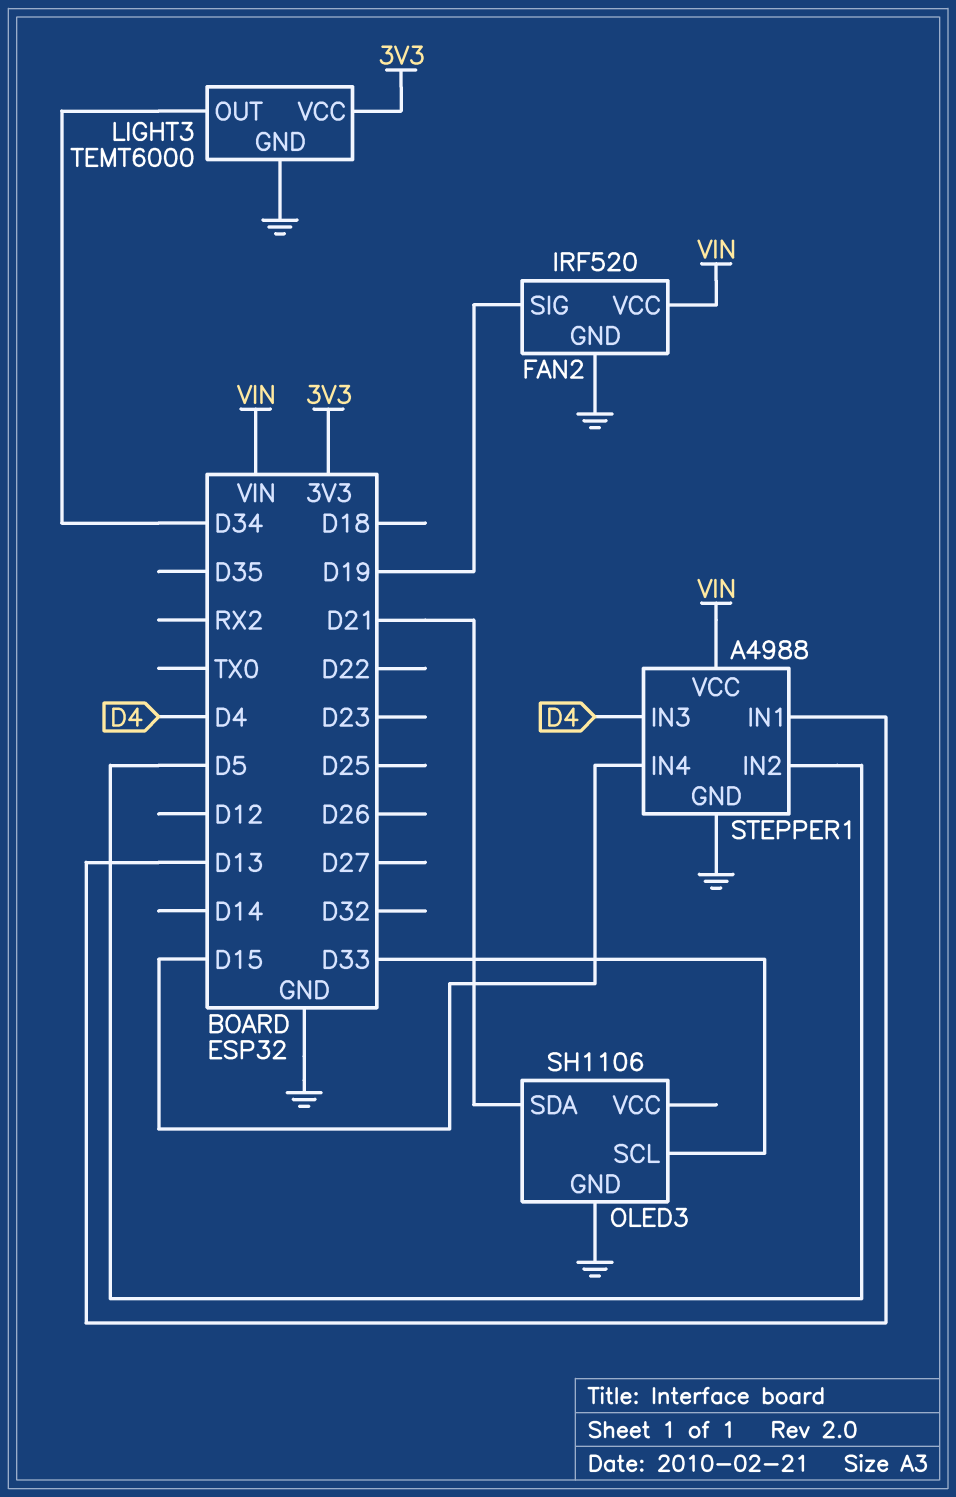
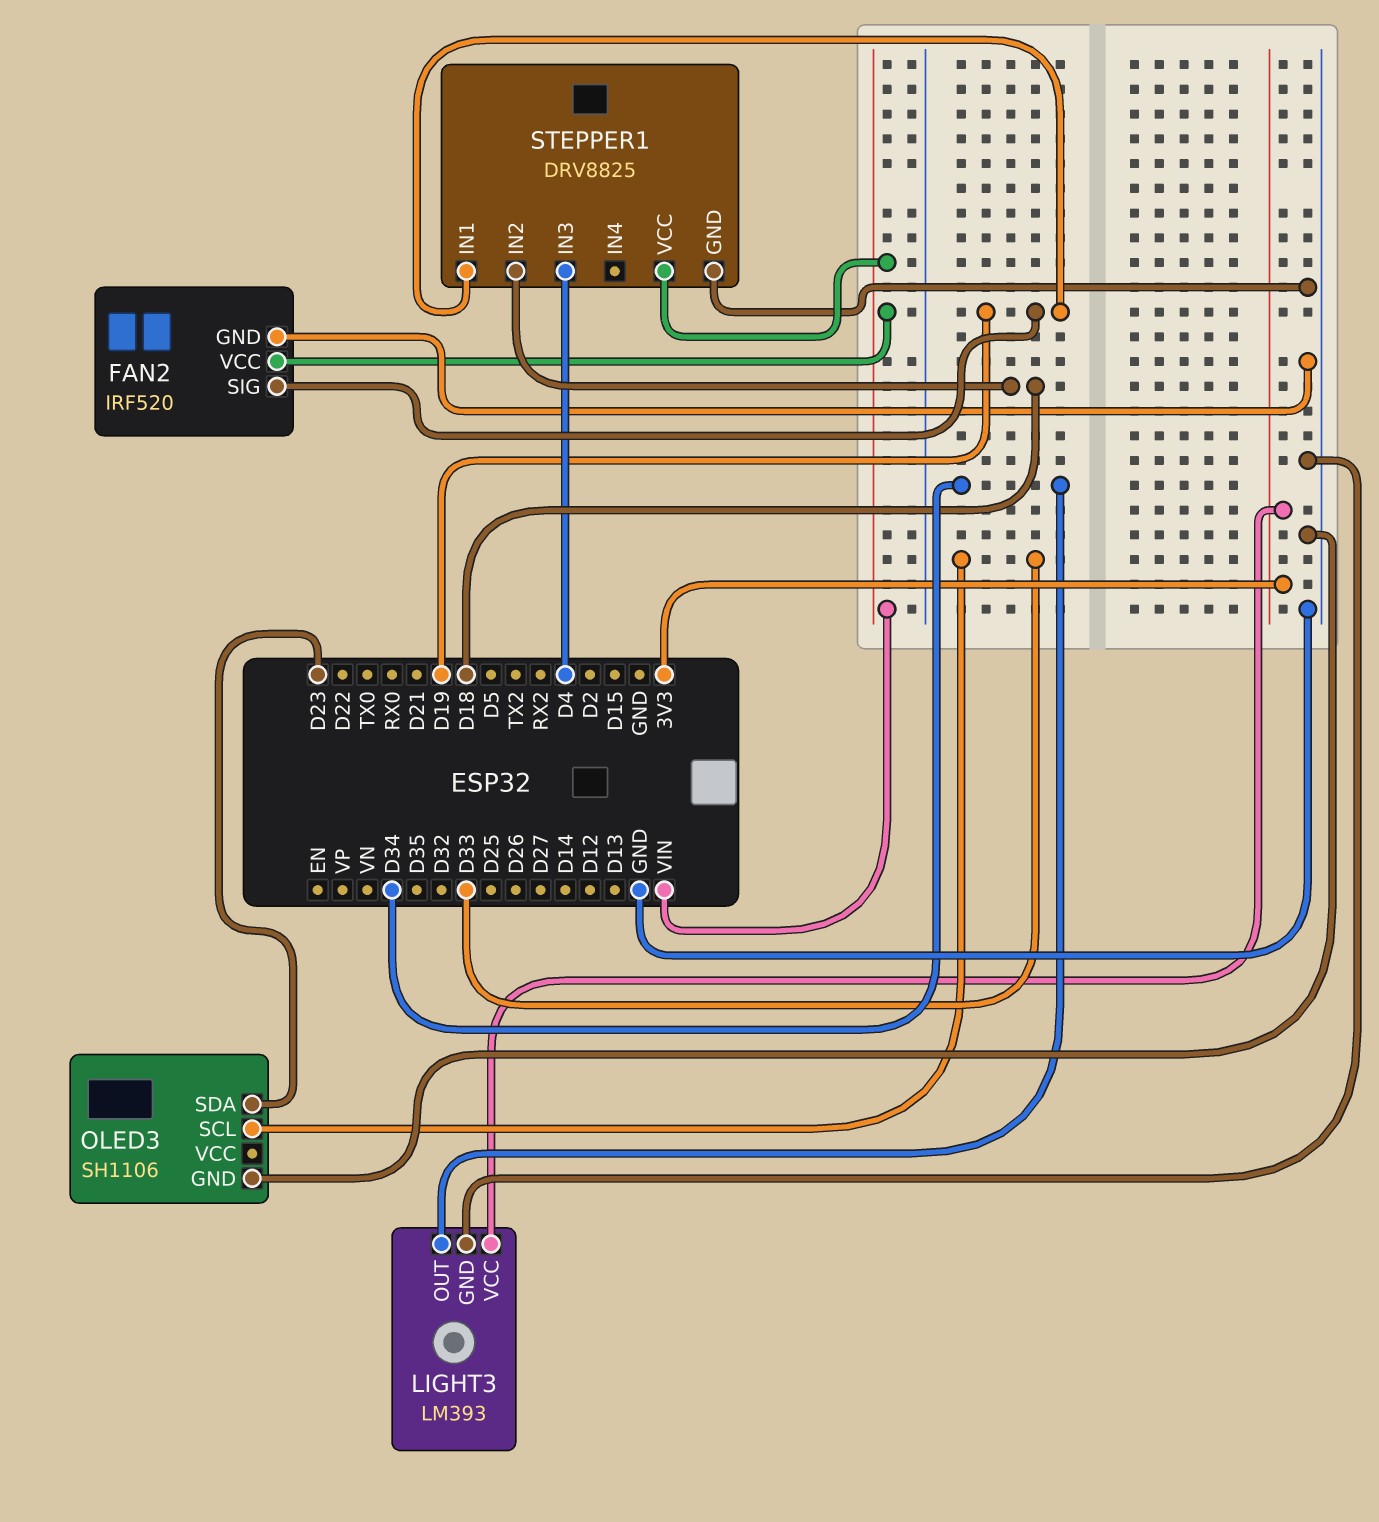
LIGHT3: TEMT6000 -> LM393
OLED3 pin SDA: D21 -> D23
STEPPER1: A4988 -> DRV8825
STEPPER1 pin IN1: D13 -> D19
STEPPER1 pin IN2: D5 -> D18
STEPPER1 pin IN4: D15 -> none

